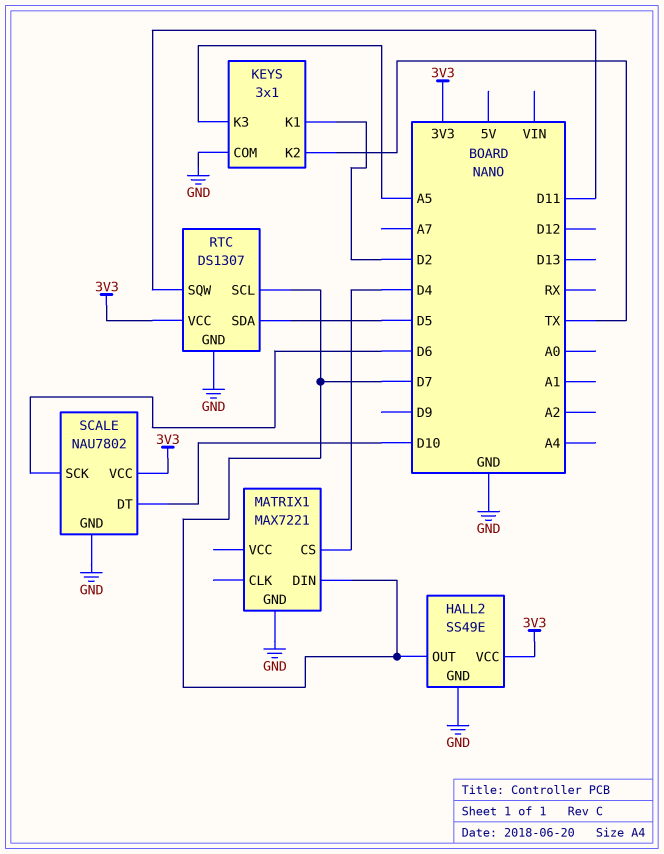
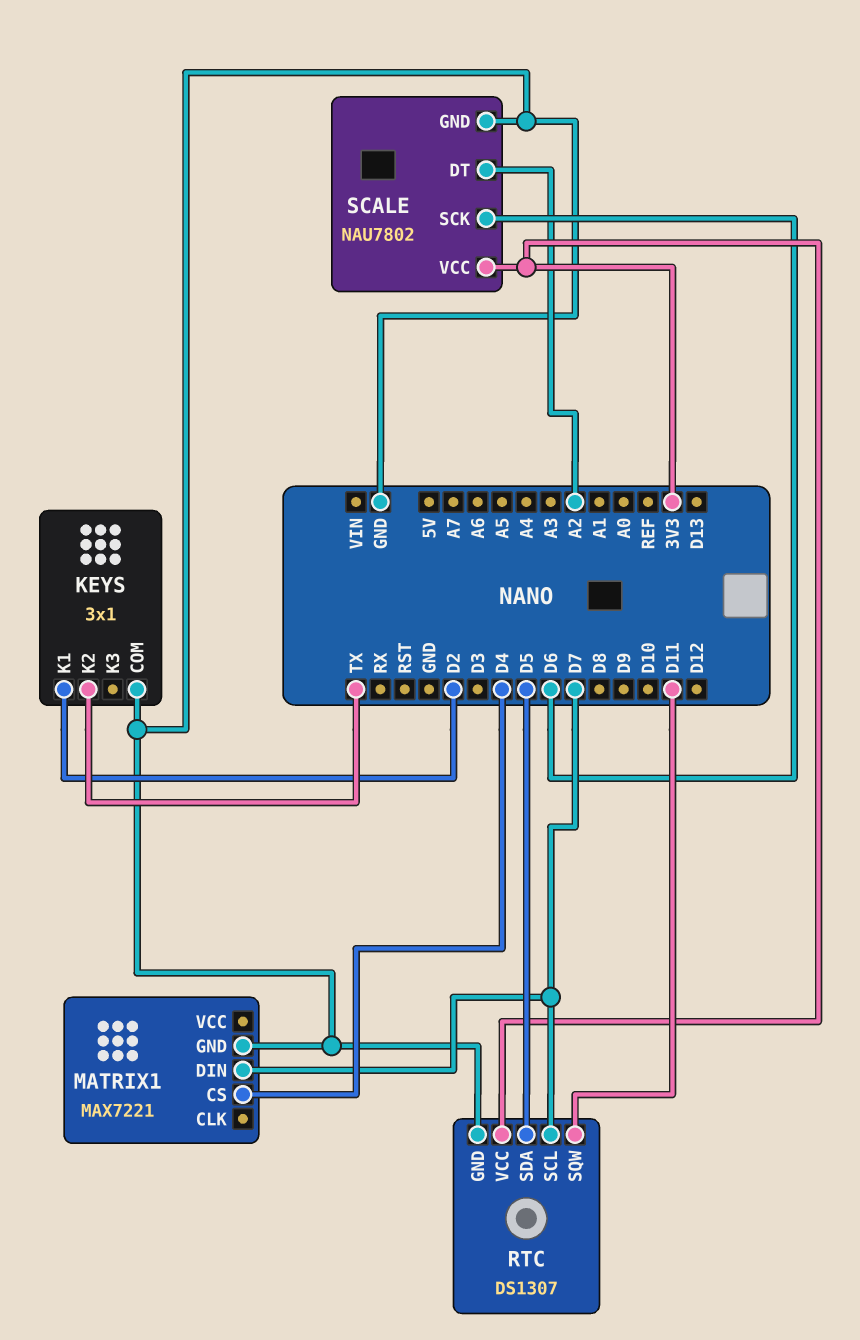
HALL2: SS49E -> none
HALL2 pin GND: GND -> none
HALL2 pin OUT: D7 -> none
HALL2 pin VCC: 3V3 -> none
KEYS pin K3: A5 -> none
SCALE pin DT: D10 -> A2

